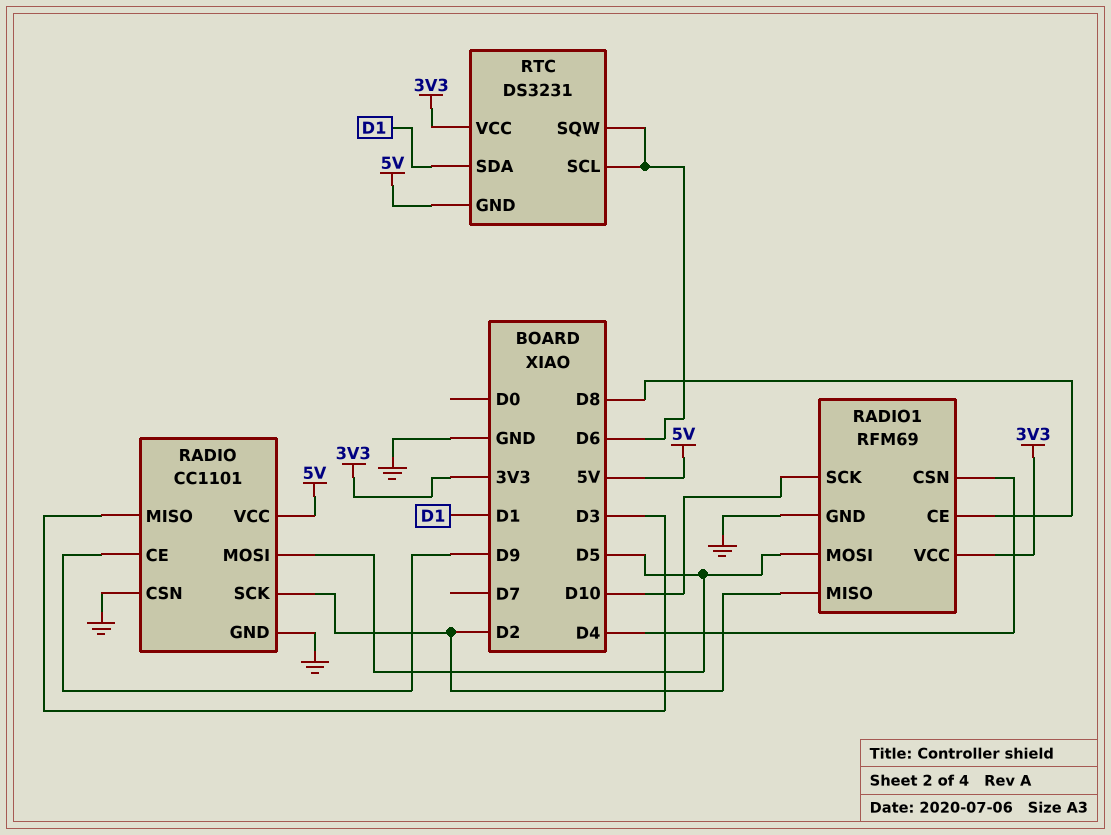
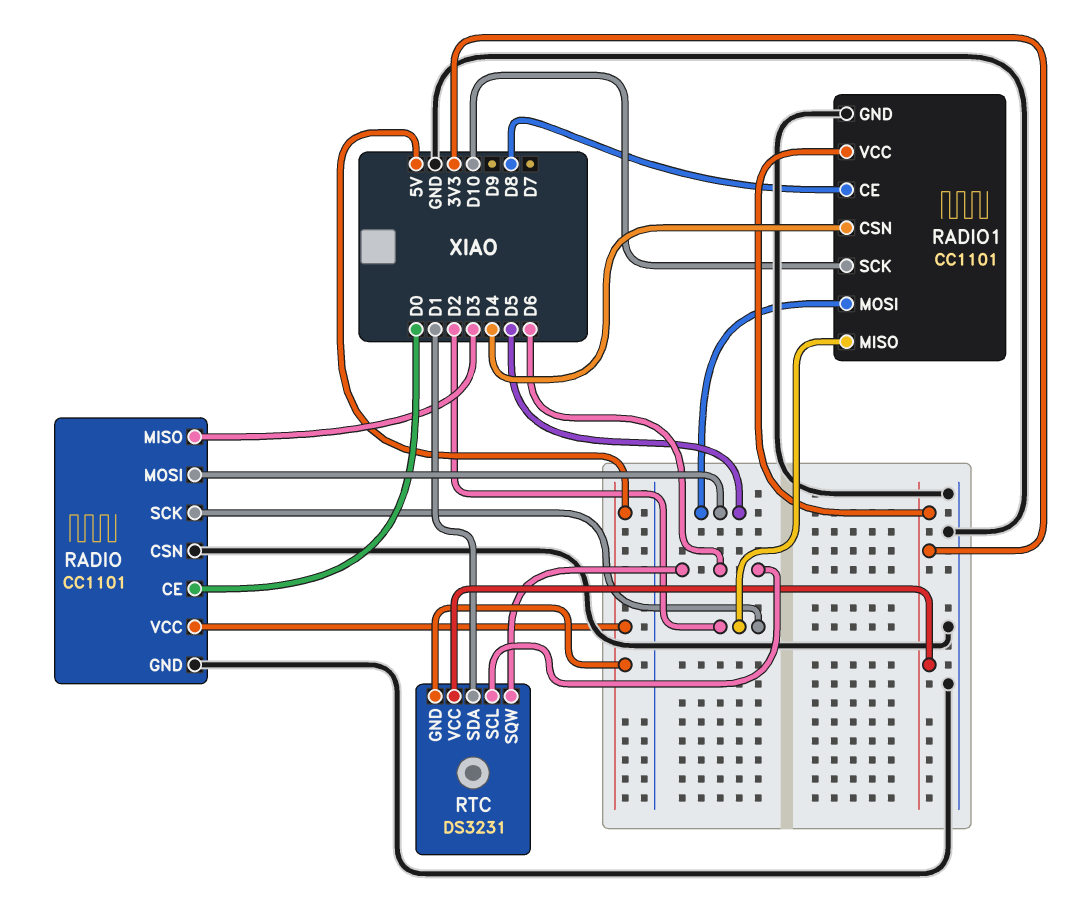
RADIO pin CE: D9 -> D0
RADIO1: RFM69 -> CC1101

